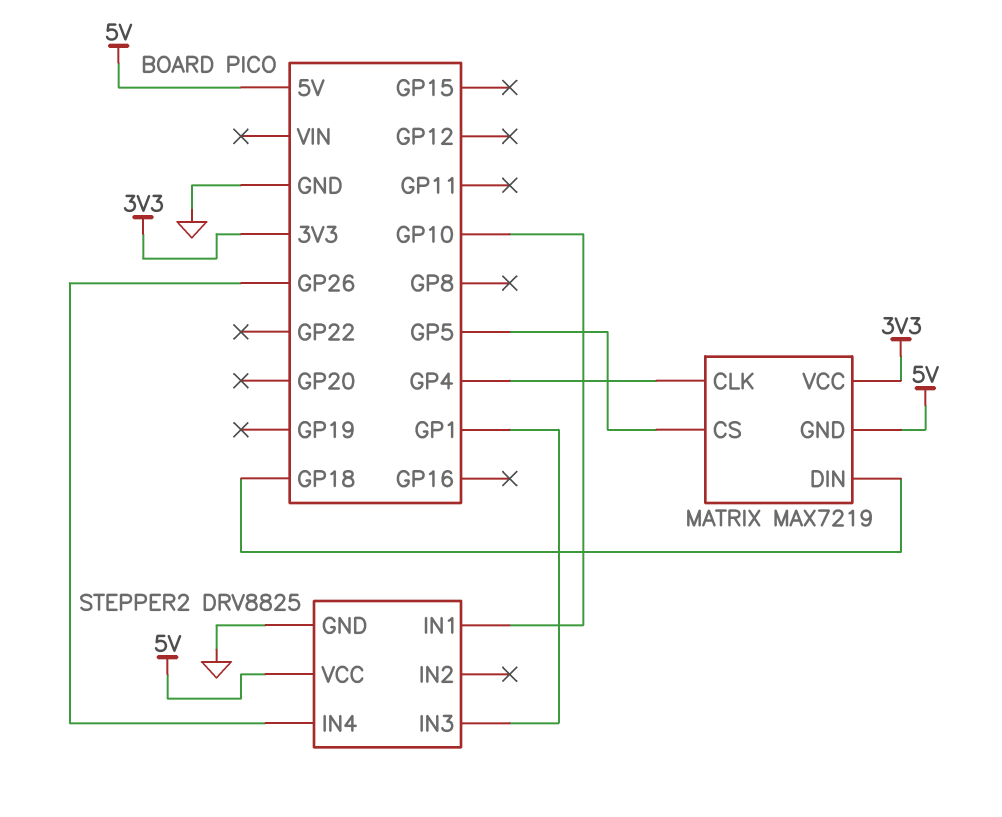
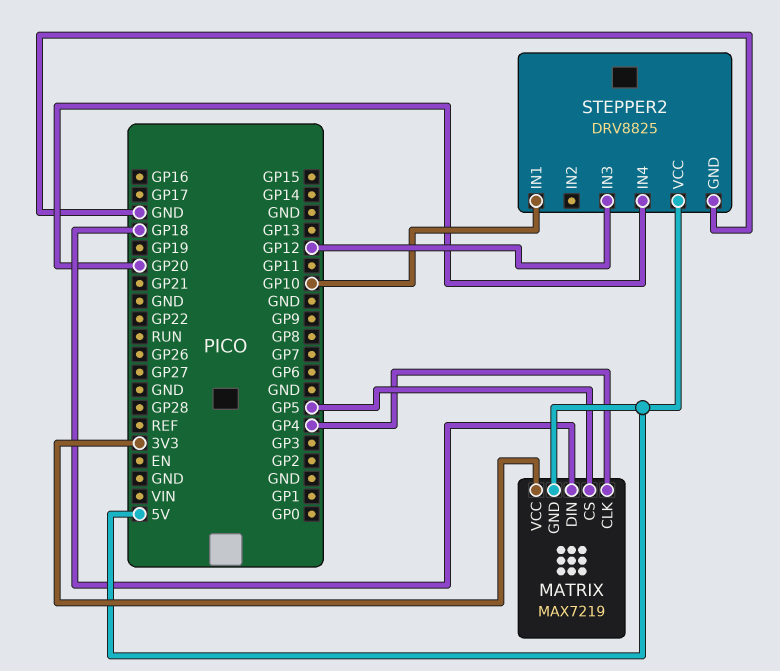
STEPPER2 pin IN3: GP1 -> GP12
STEPPER2 pin IN4: GP26 -> GP20

